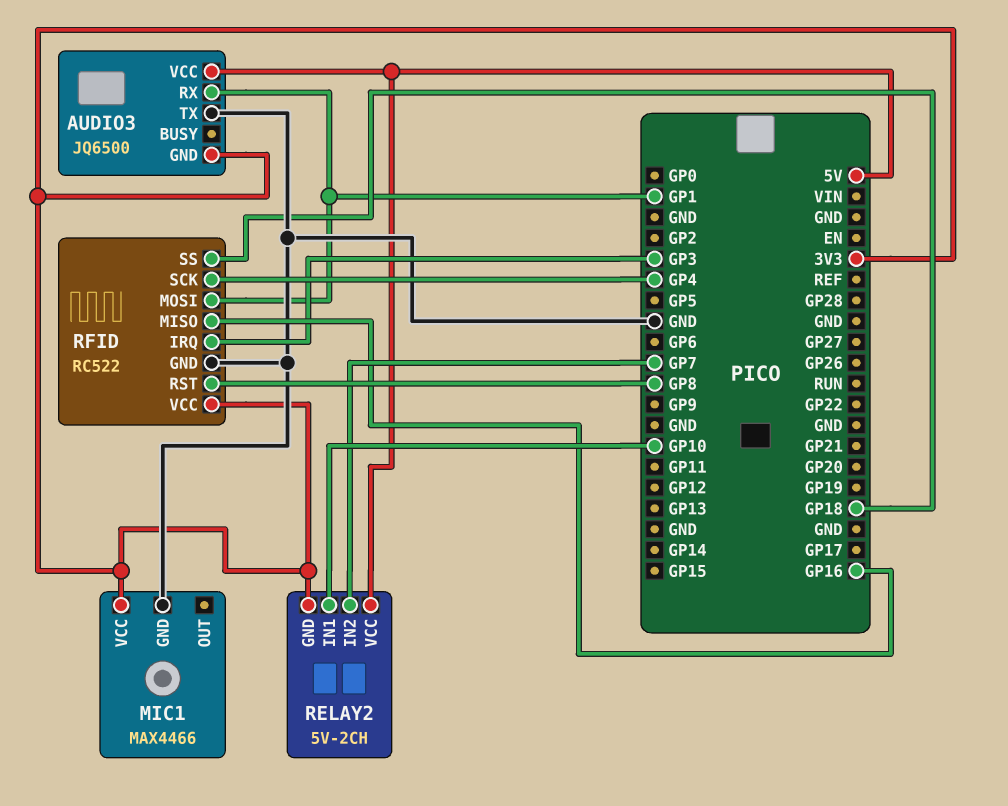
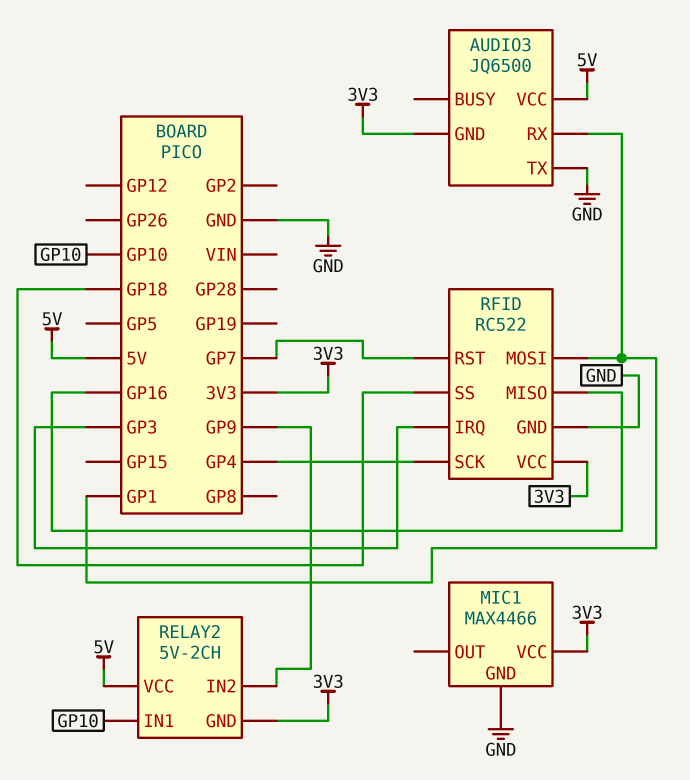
RELAY2 pin IN2: GP7 -> GP9
RFID pin RST: GP8 -> GP7

